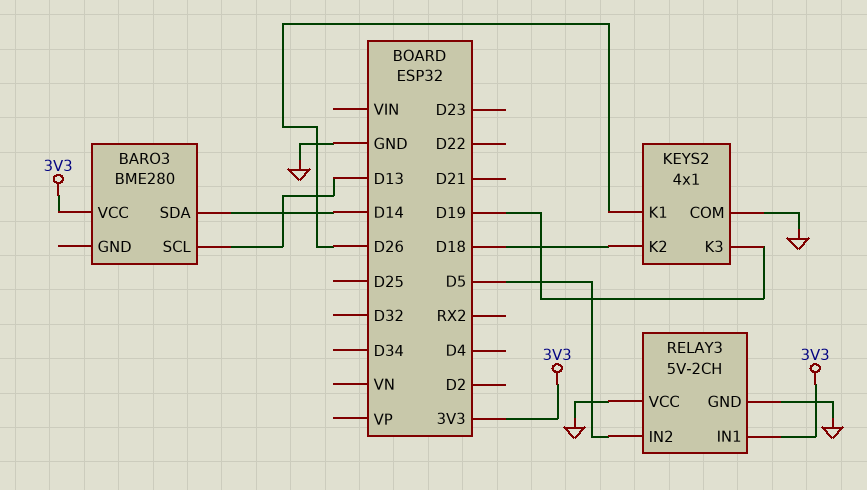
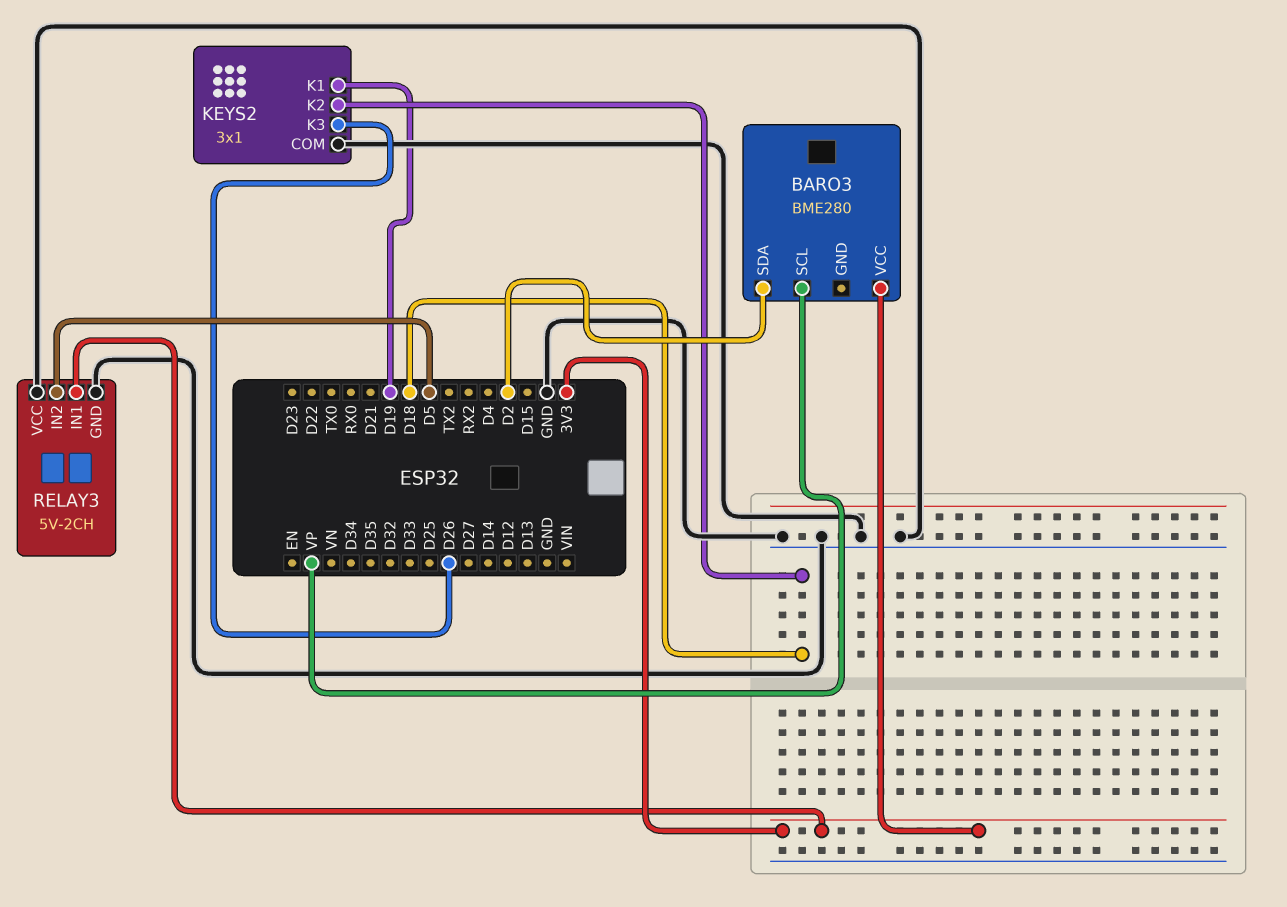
BARO3 pin SCL: D13 -> VP
BARO3 pin SDA: D14 -> D2
KEYS2: 4x1 -> 3x1
KEYS2 pin K1: D26 -> D19
KEYS2 pin K3: D19 -> D26

